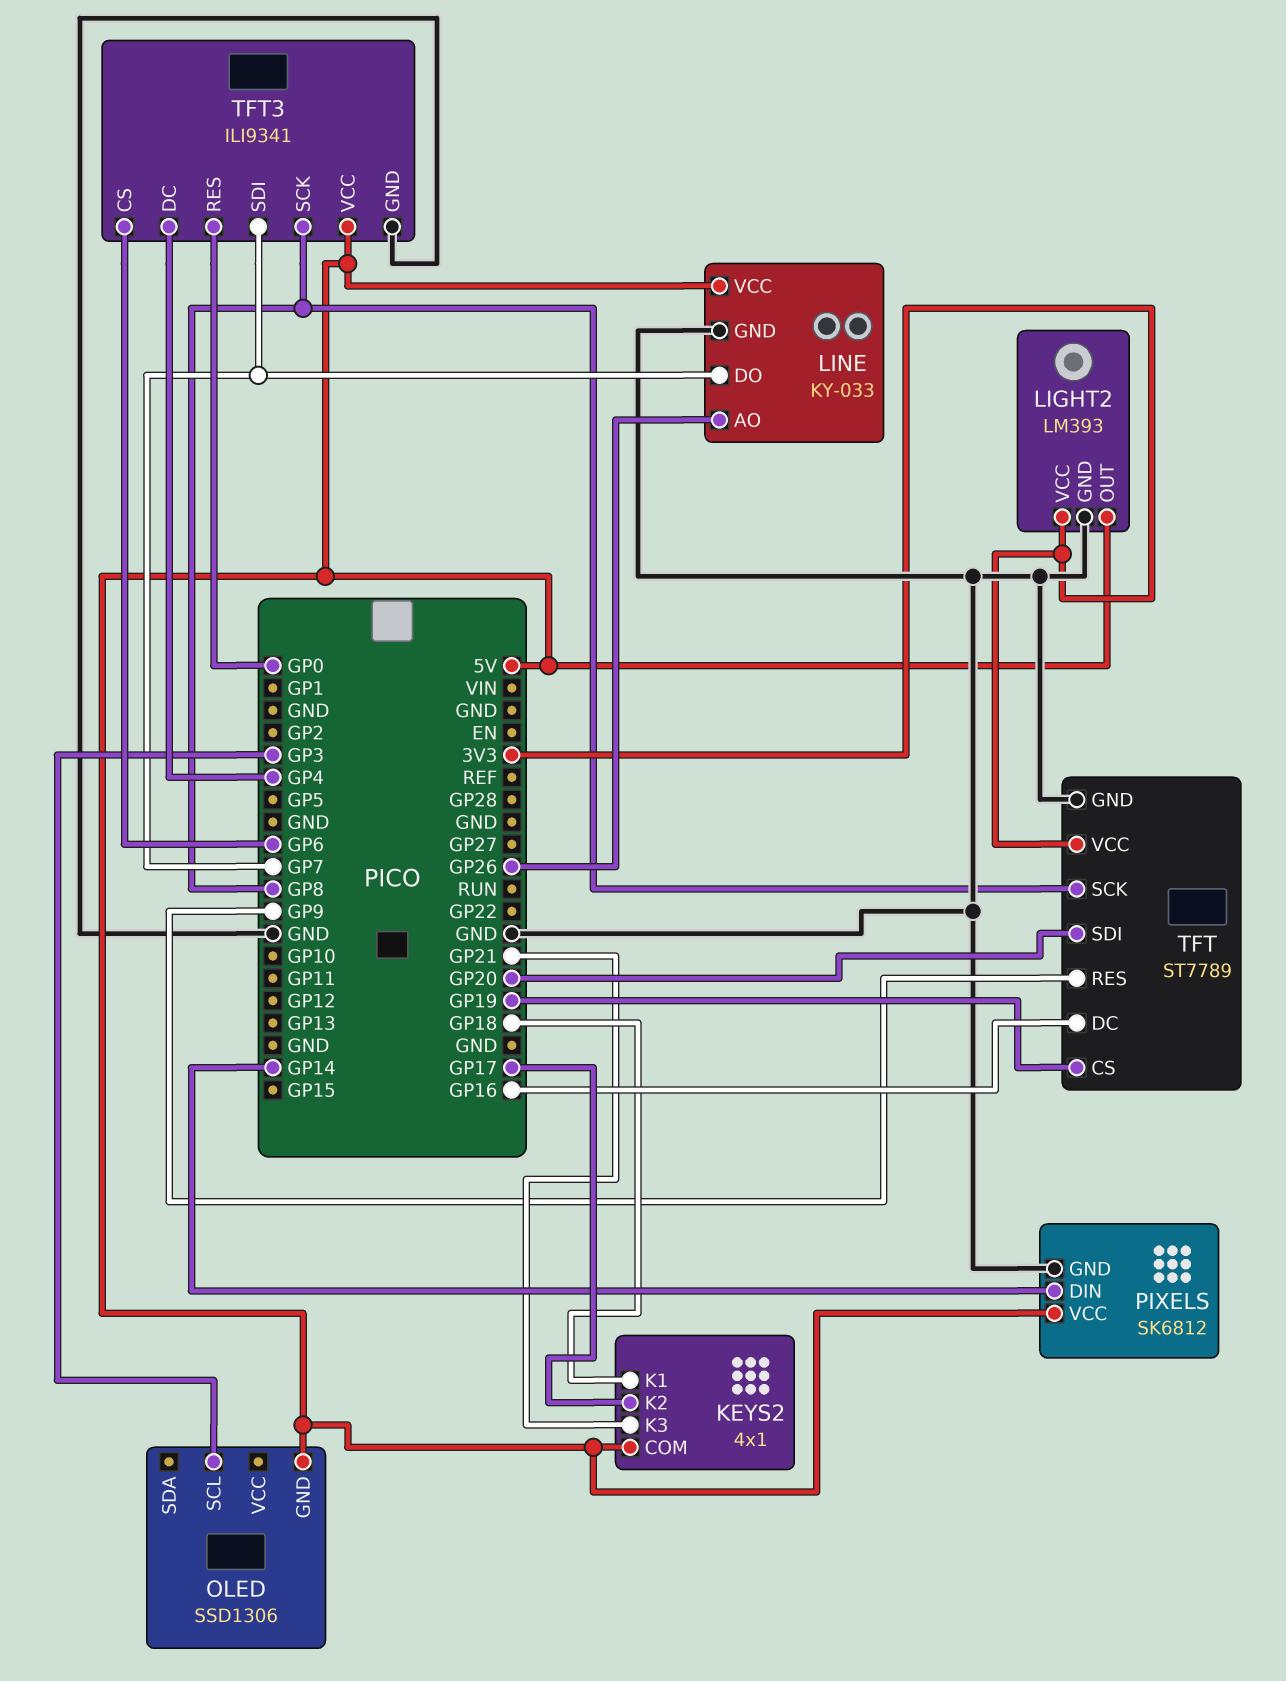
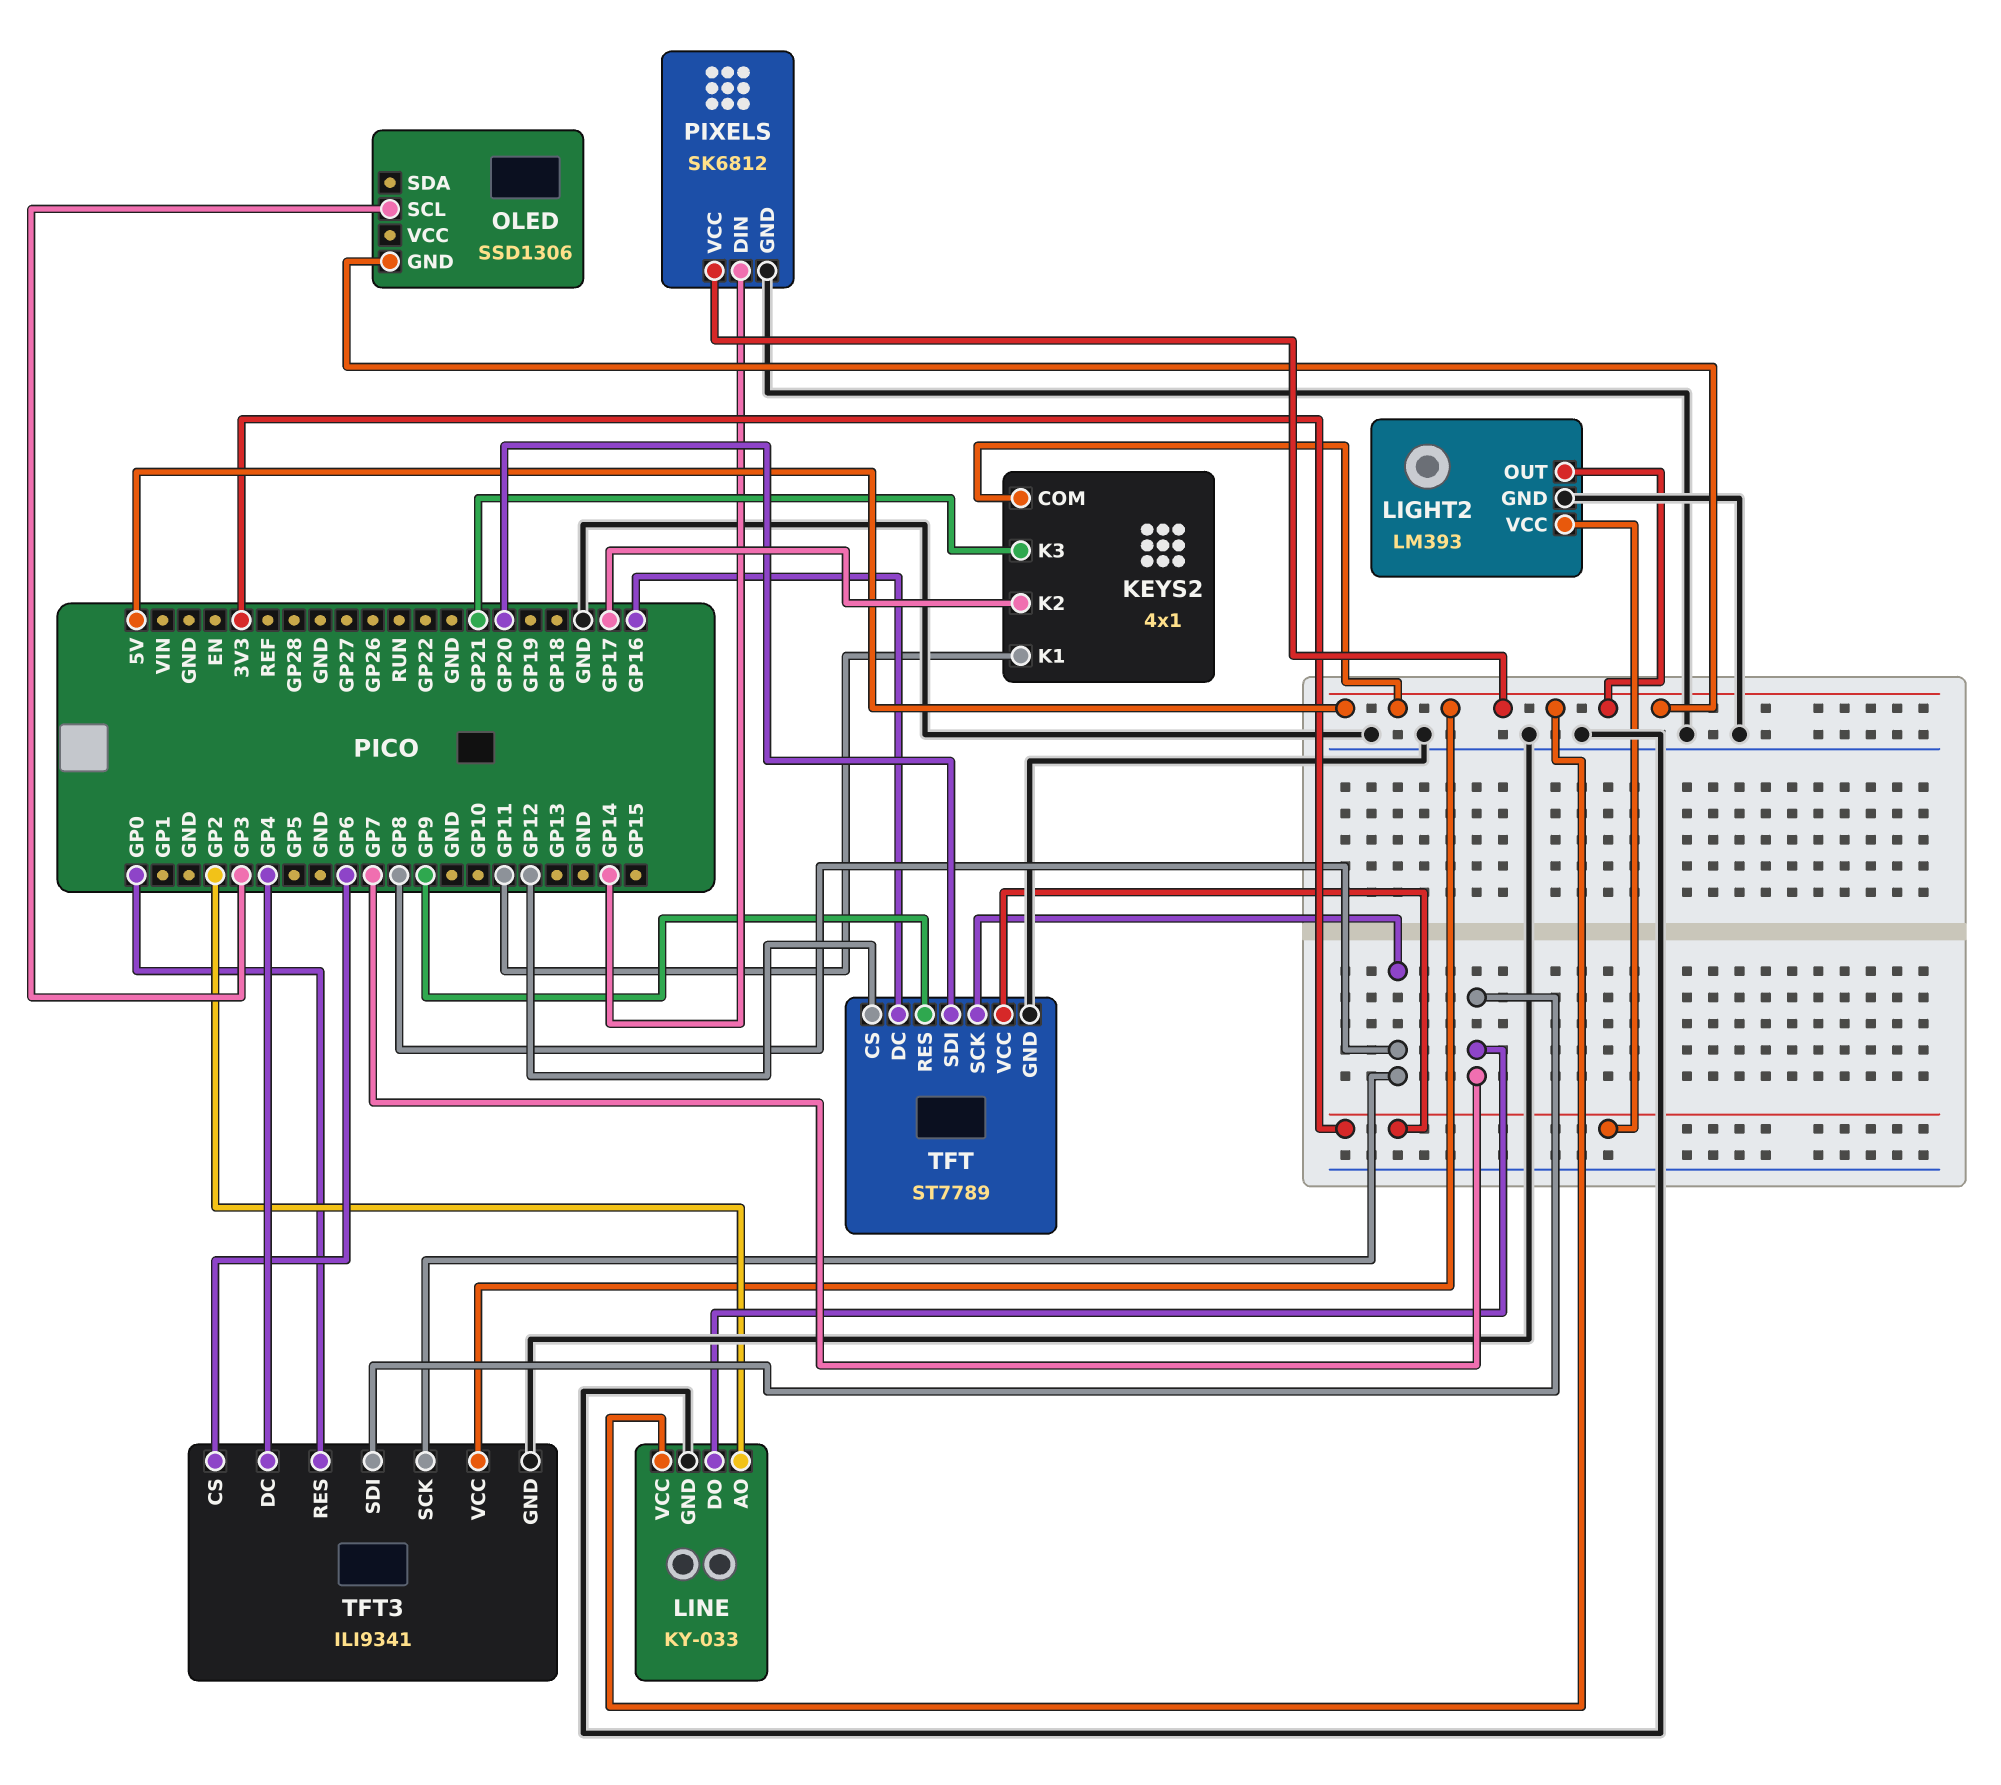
KEYS2 pin K1: GP18 -> GP11
LINE pin AO: GP26 -> GP2
TFT pin CS: GP19 -> GP12

